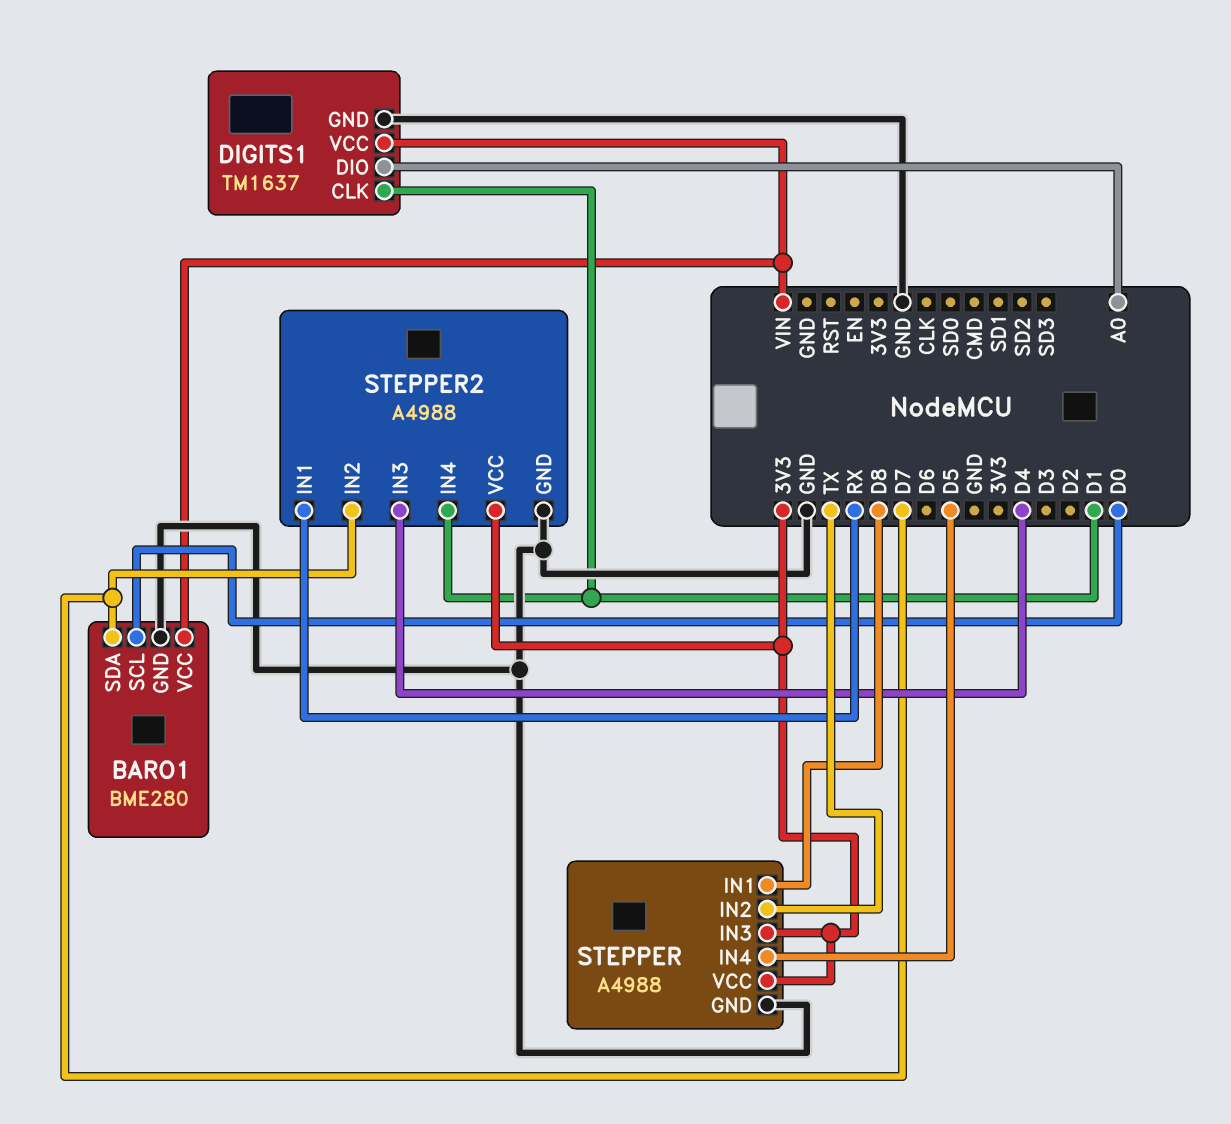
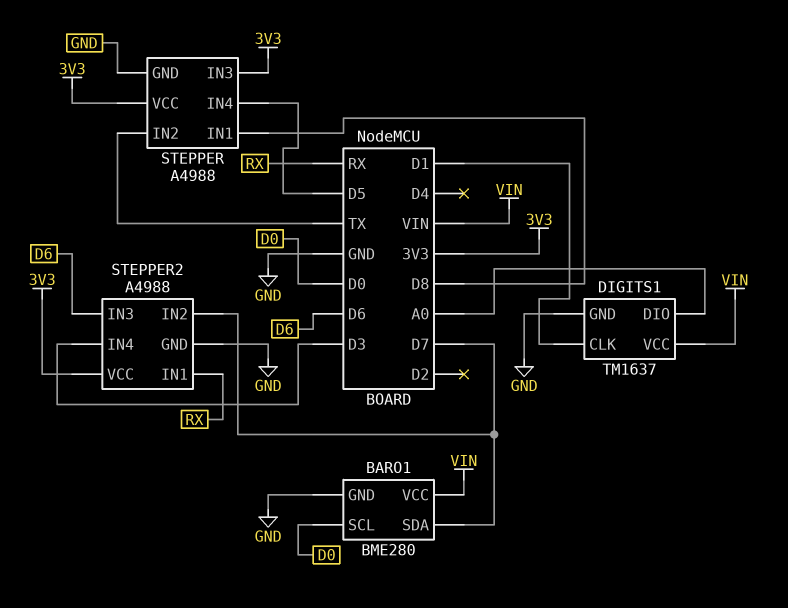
STEPPER2 pin IN3: D4 -> D6
STEPPER2 pin IN4: D1 -> D3

